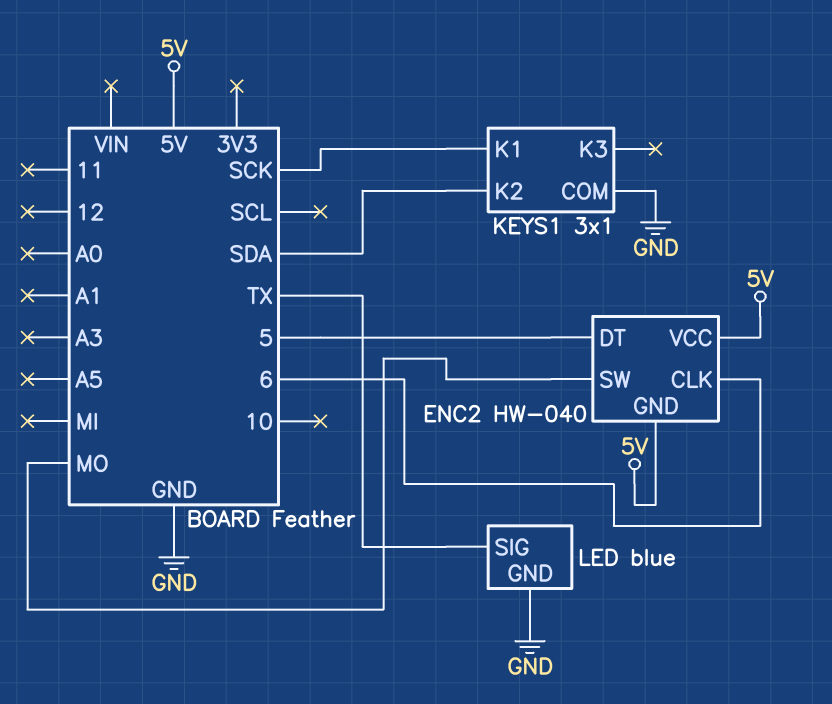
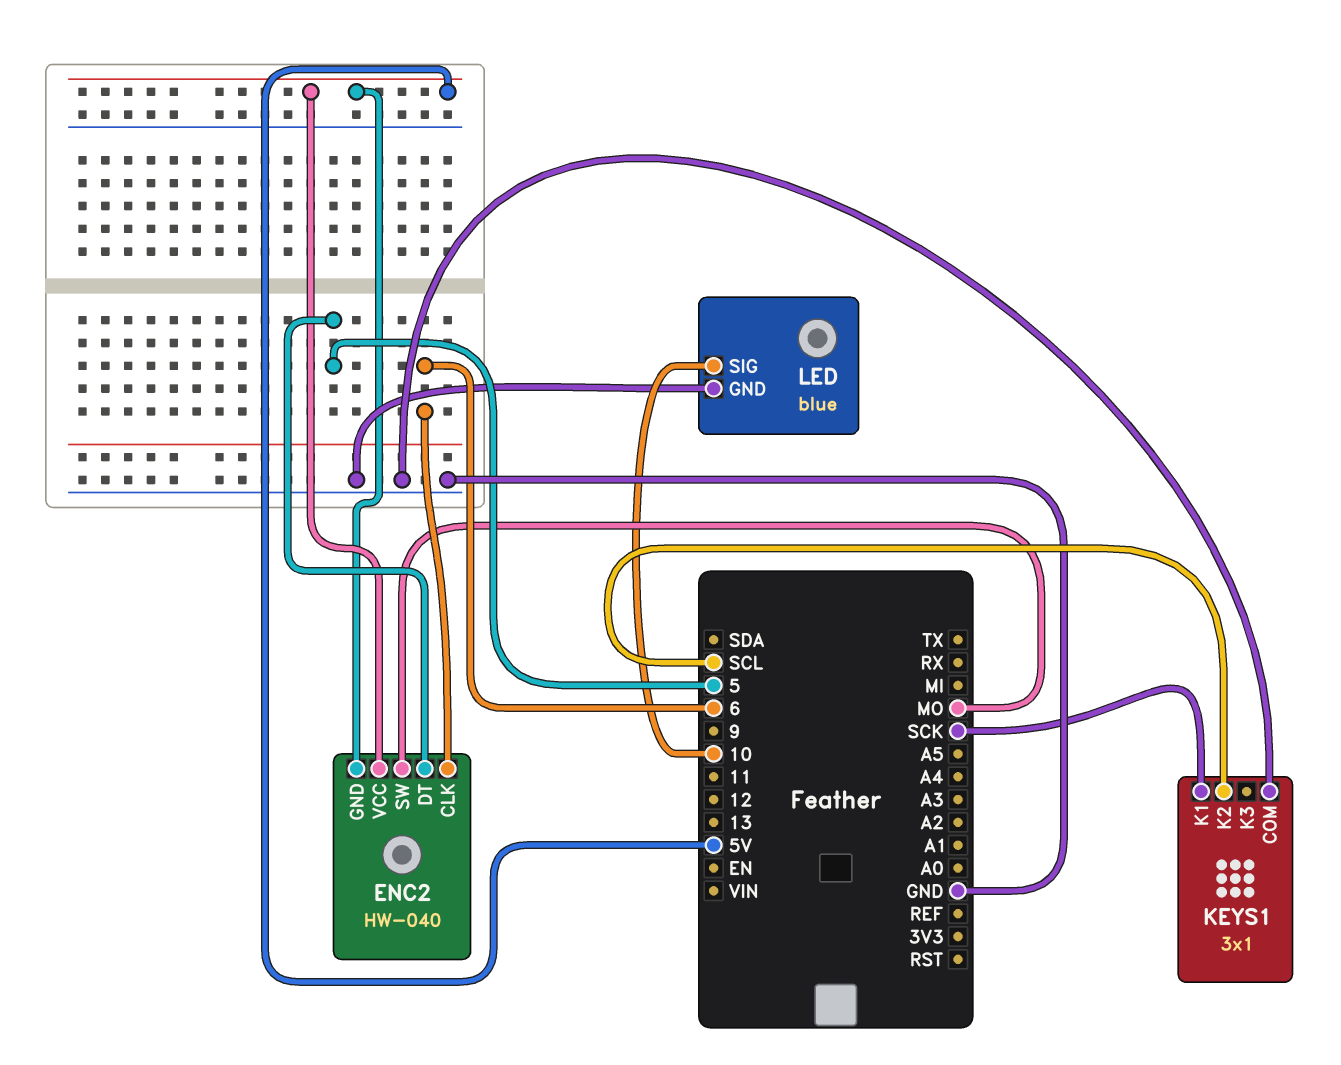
KEYS1 pin K2: SDA -> SCL
LED pin SIG: TX -> 10

